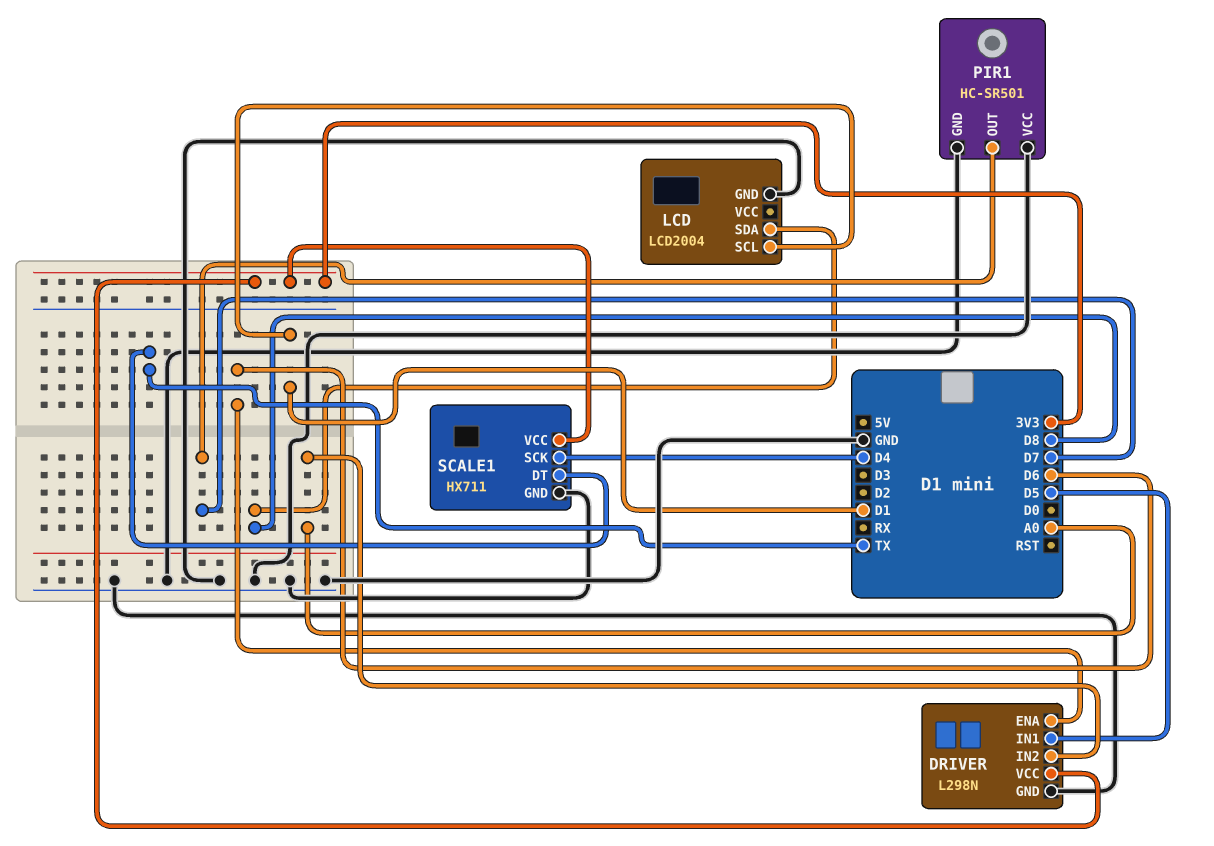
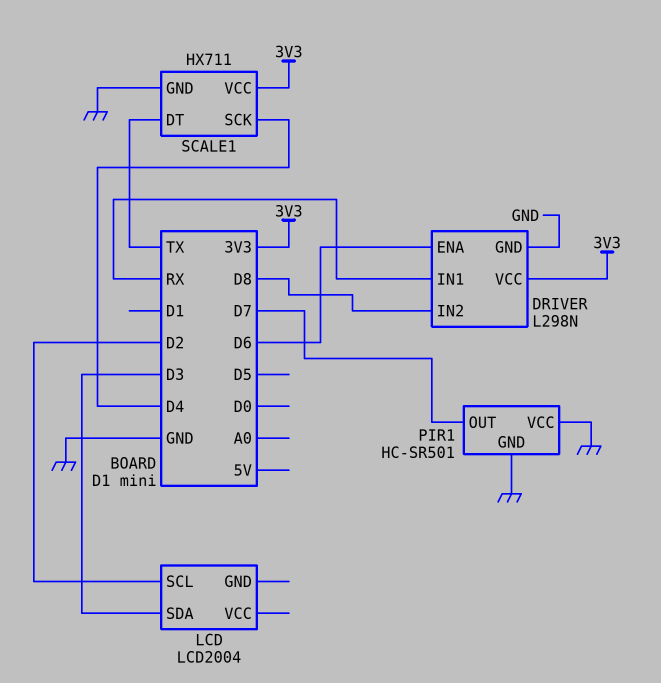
DRIVER pin IN1: D5 -> RX
DRIVER pin IN2: A0 -> D8
LCD pin GND: GND -> none
LCD pin SCL: D1 -> D2
LCD pin SDA: D8 -> D3

